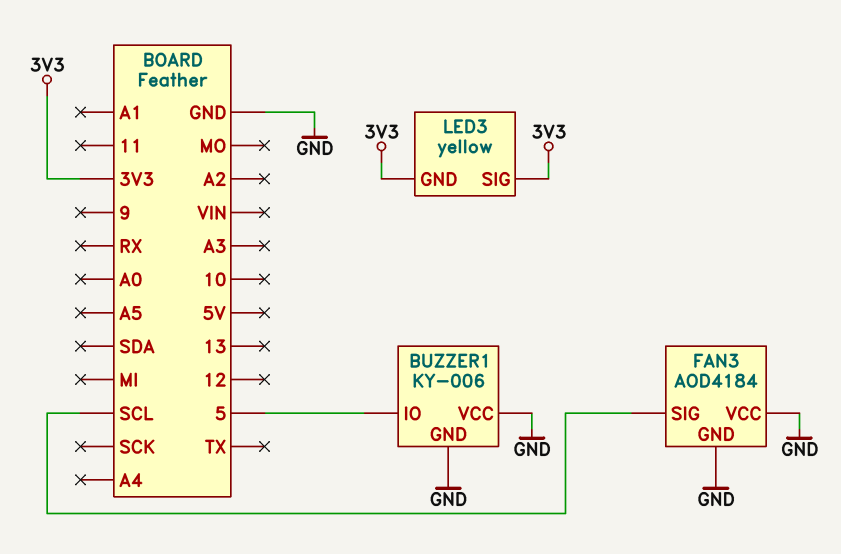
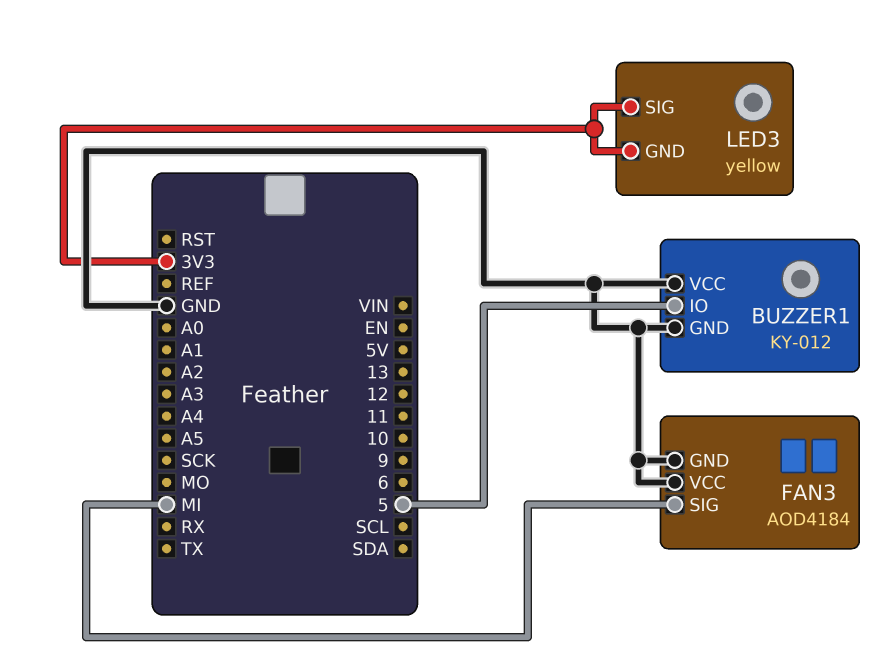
BUZZER1: KY-006 -> KY-012
FAN3 pin SIG: SCL -> MI

